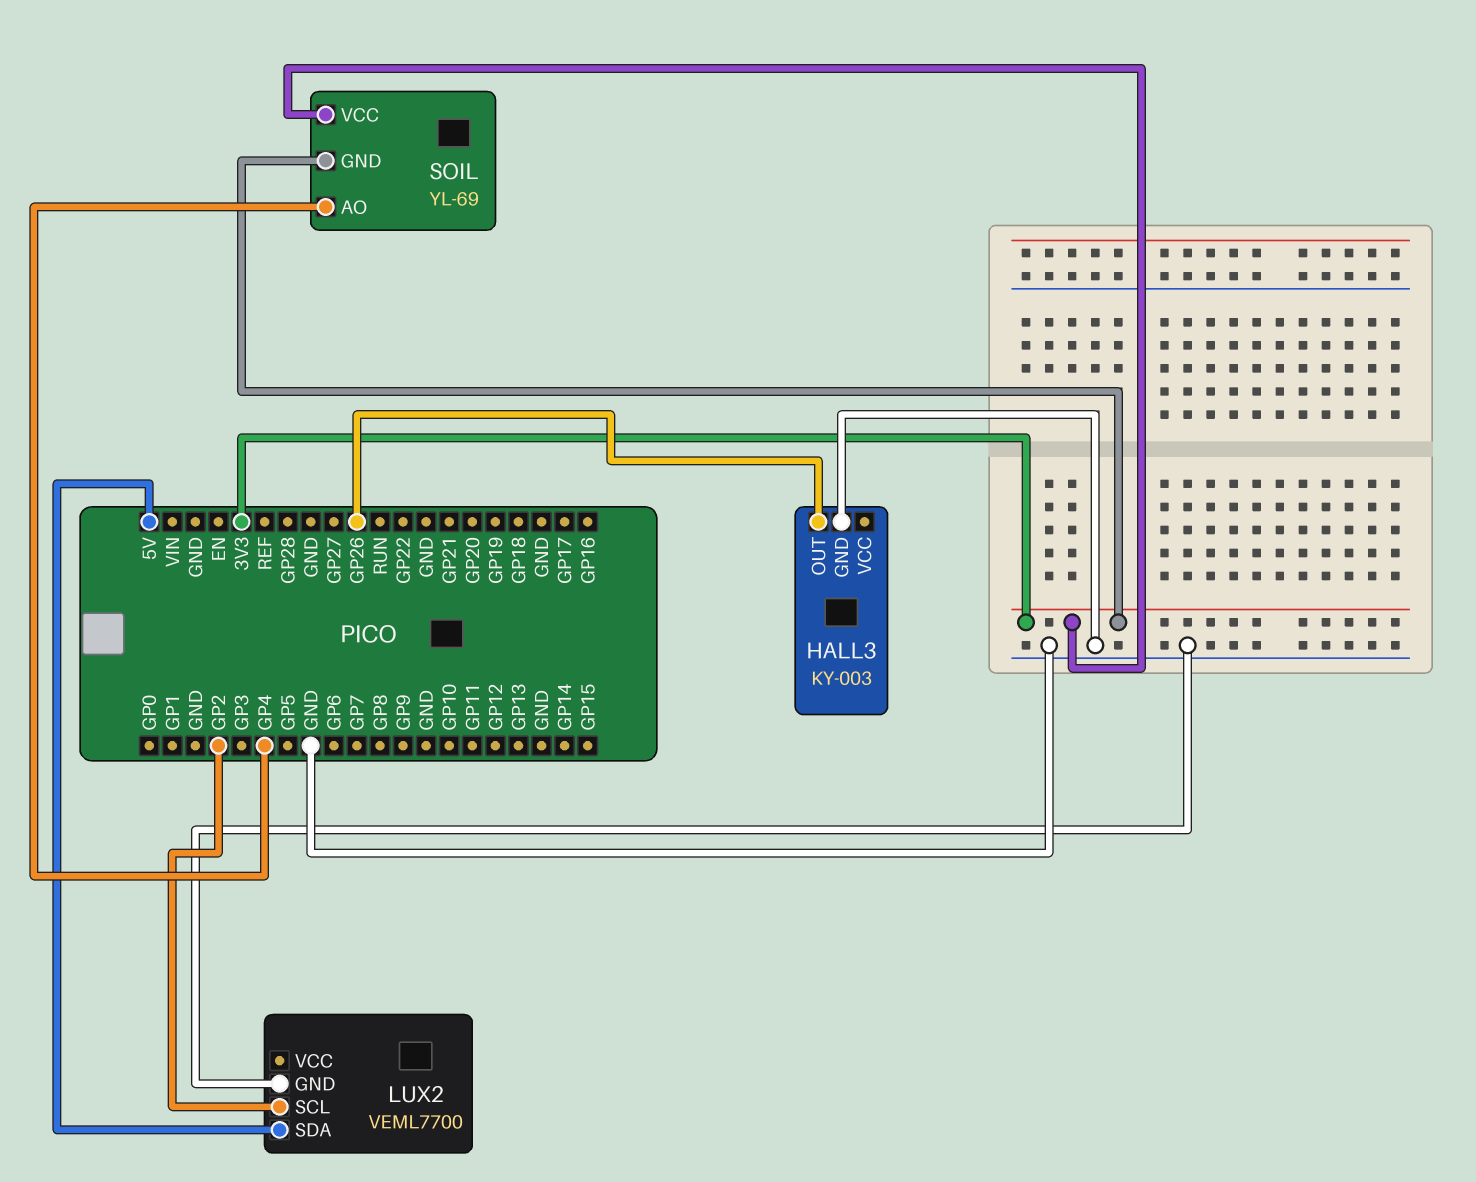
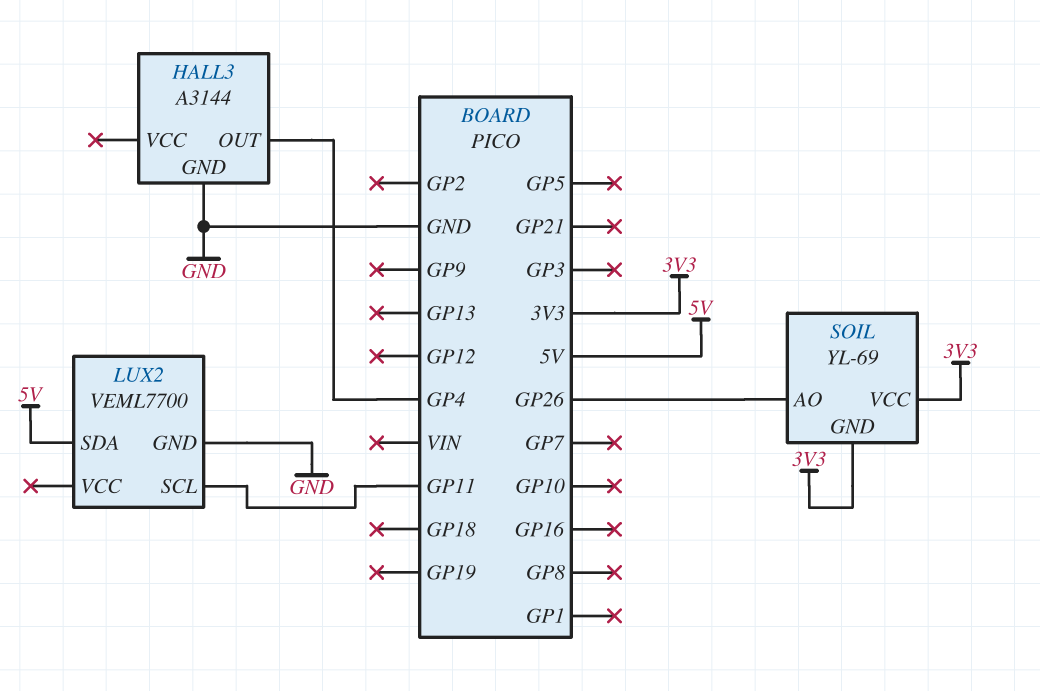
HALL3: KY-003 -> A3144
HALL3 pin OUT: GP26 -> GP4
LUX2 pin SCL: GP2 -> GP11
SOIL pin AO: GP4 -> GP26

